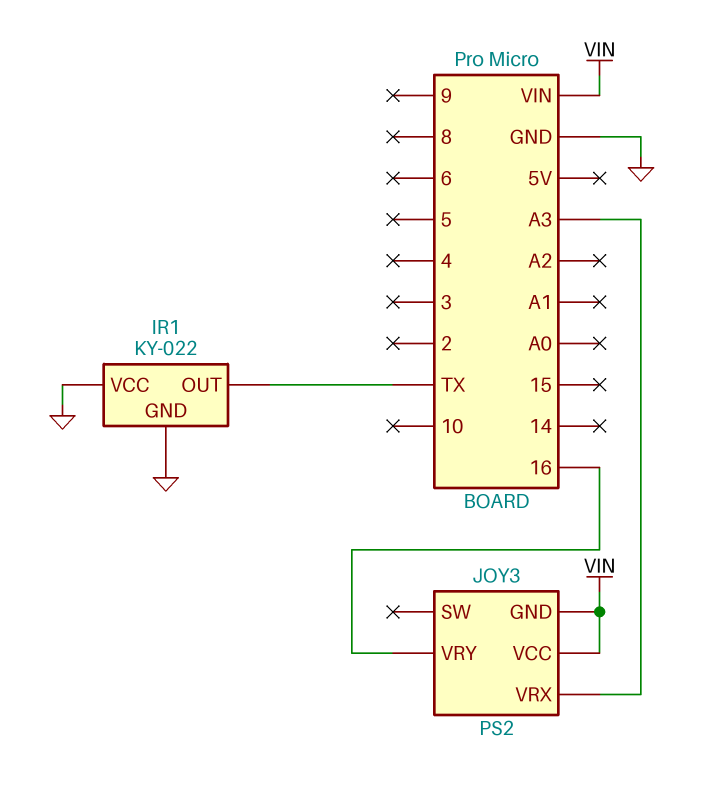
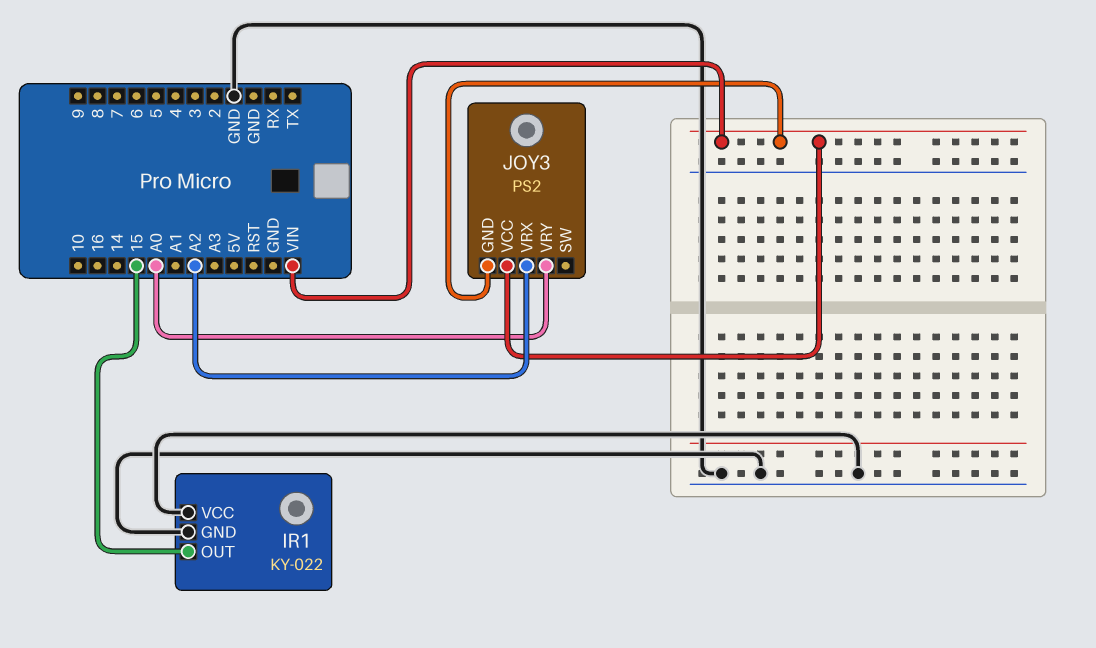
IR1 pin OUT: TX -> 15
JOY3 pin VRX: A3 -> A2
JOY3 pin VRY: 16 -> A0

